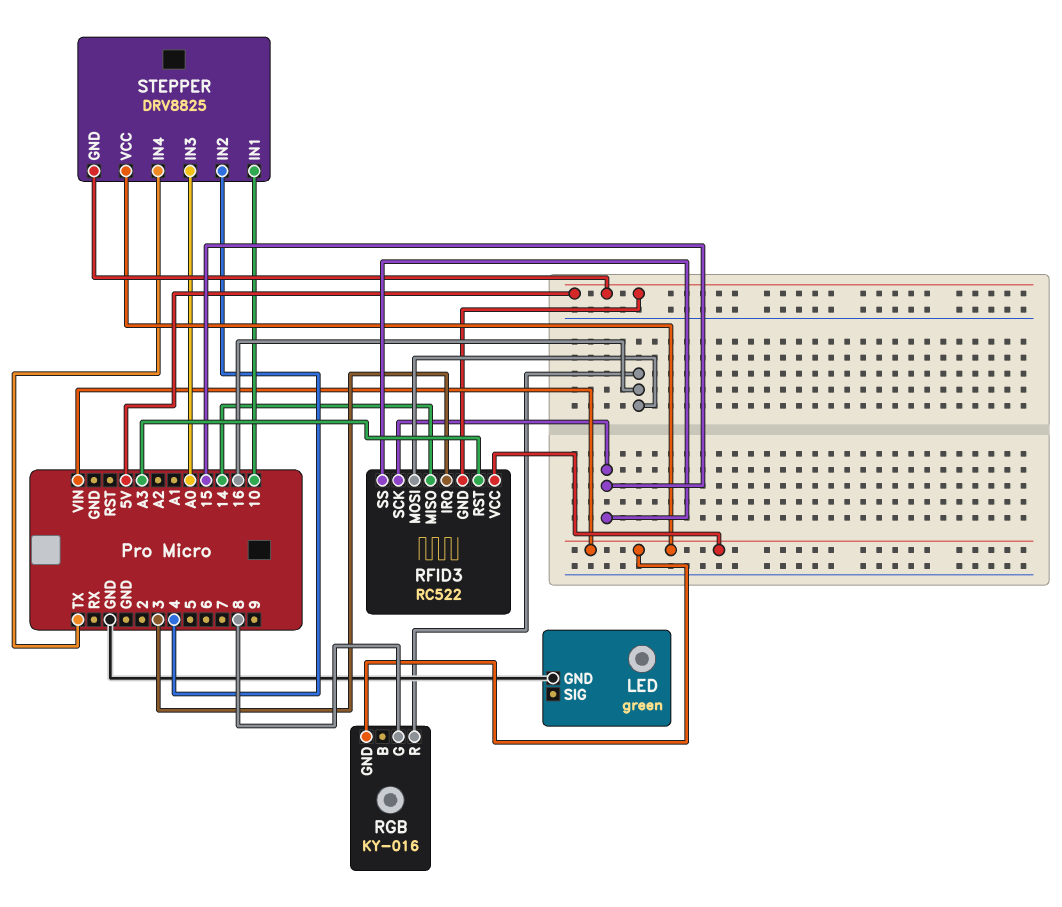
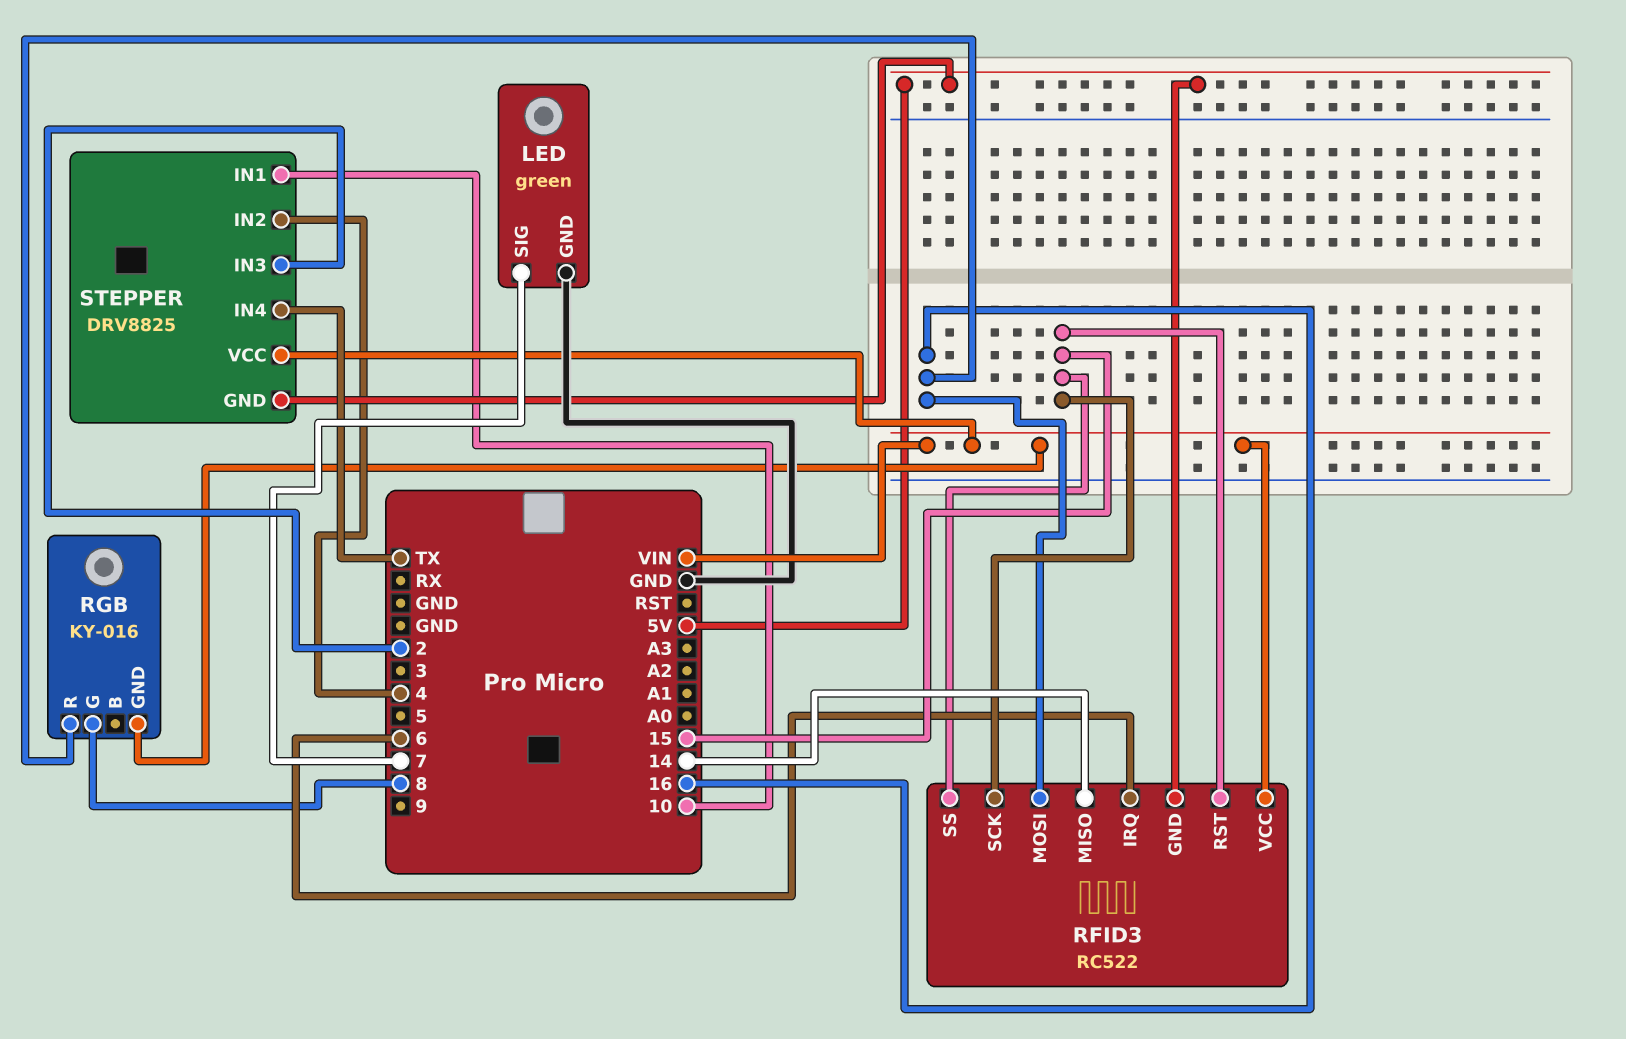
LED pin SIG: none -> 7
RFID3 pin IRQ: 3 -> 6
RFID3 pin RST: A3 -> 15
STEPPER pin IN3: A0 -> 2

